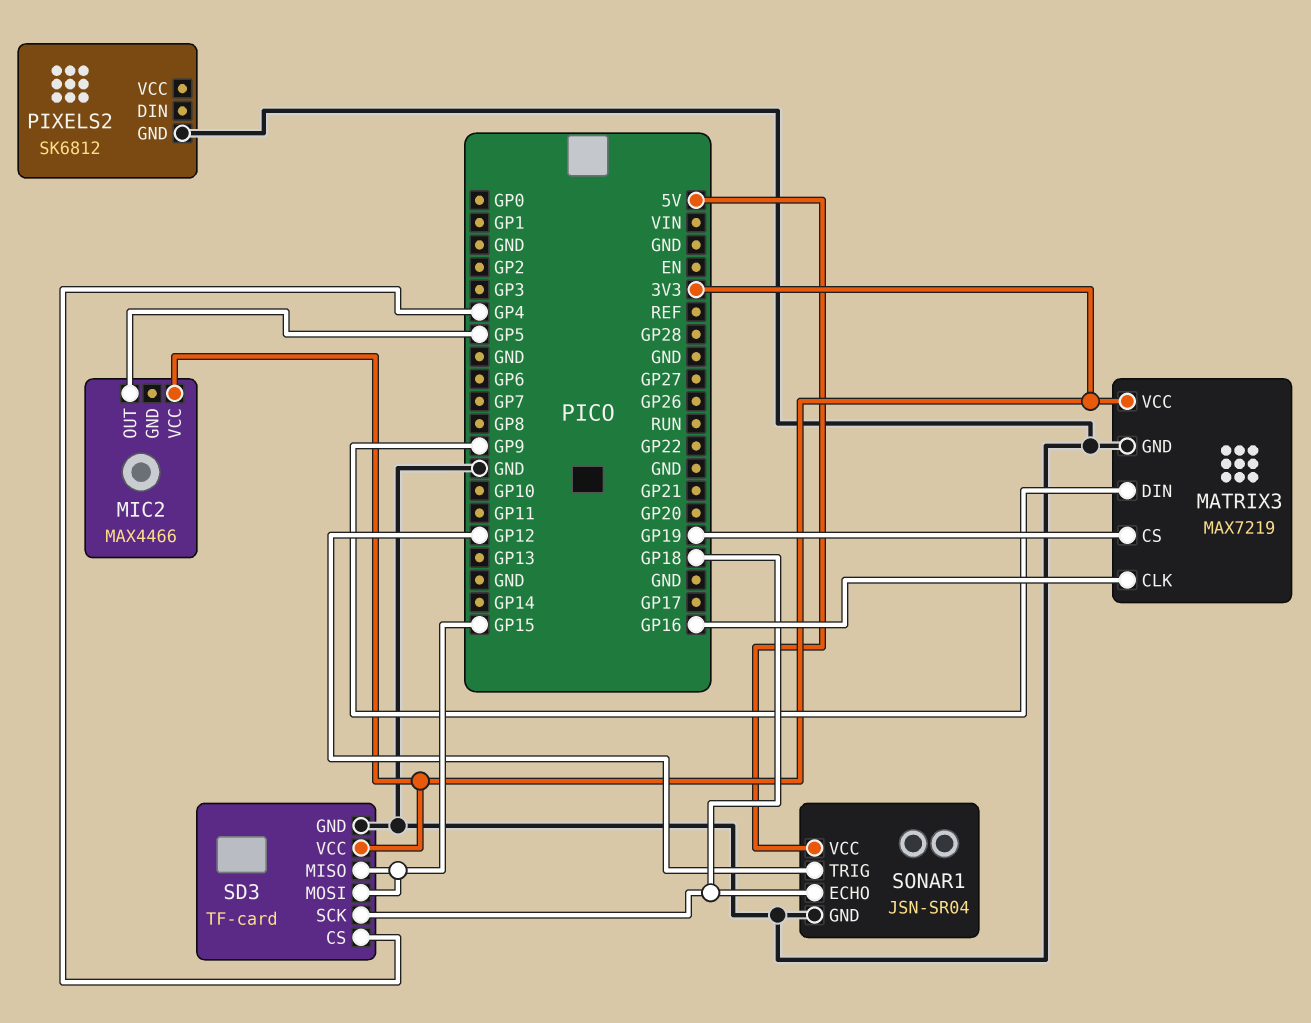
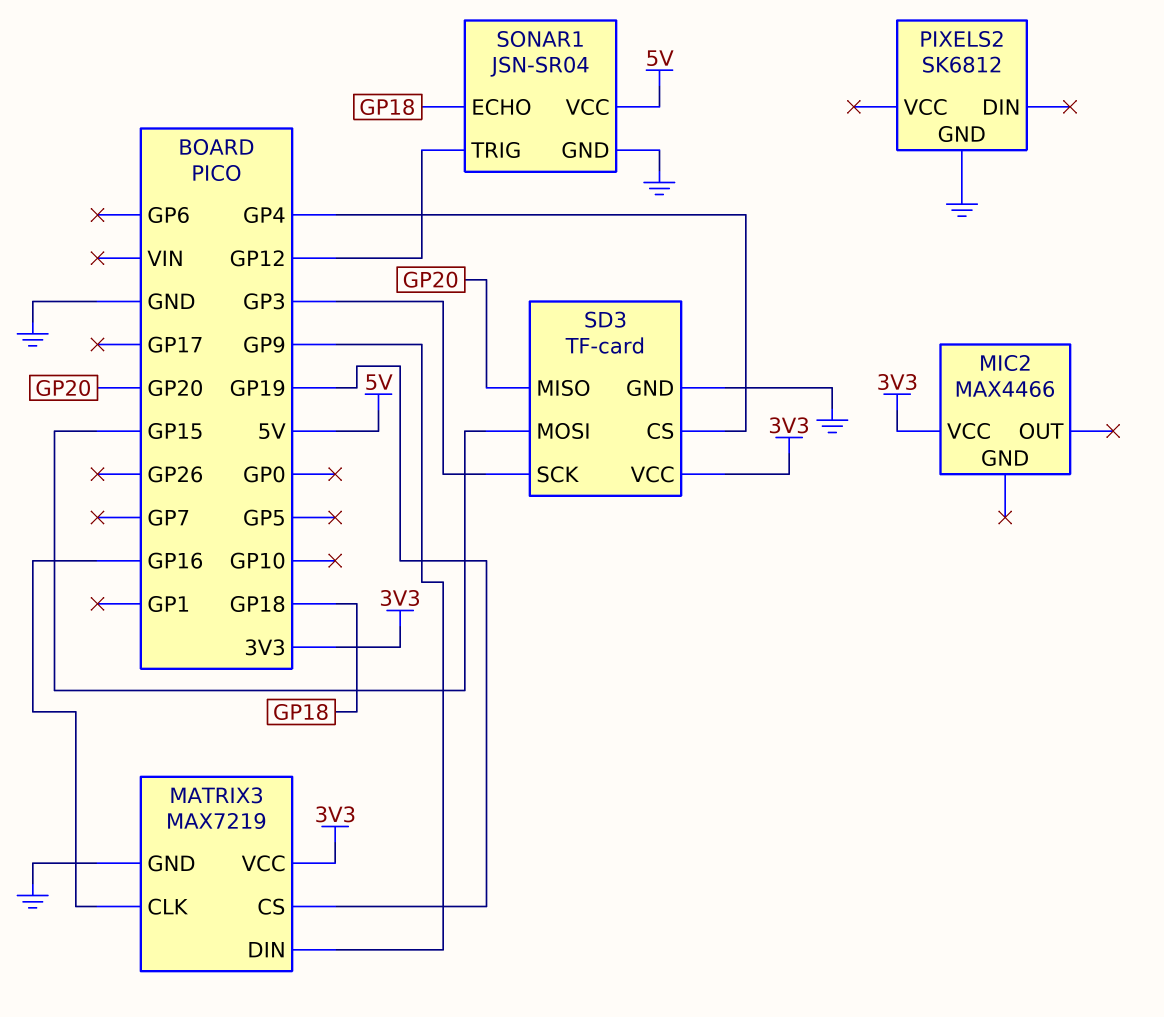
MIC2 pin OUT: GP5 -> none
SD3 pin MISO: GP15 -> GP20
SD3 pin SCK: GP18 -> GP3

